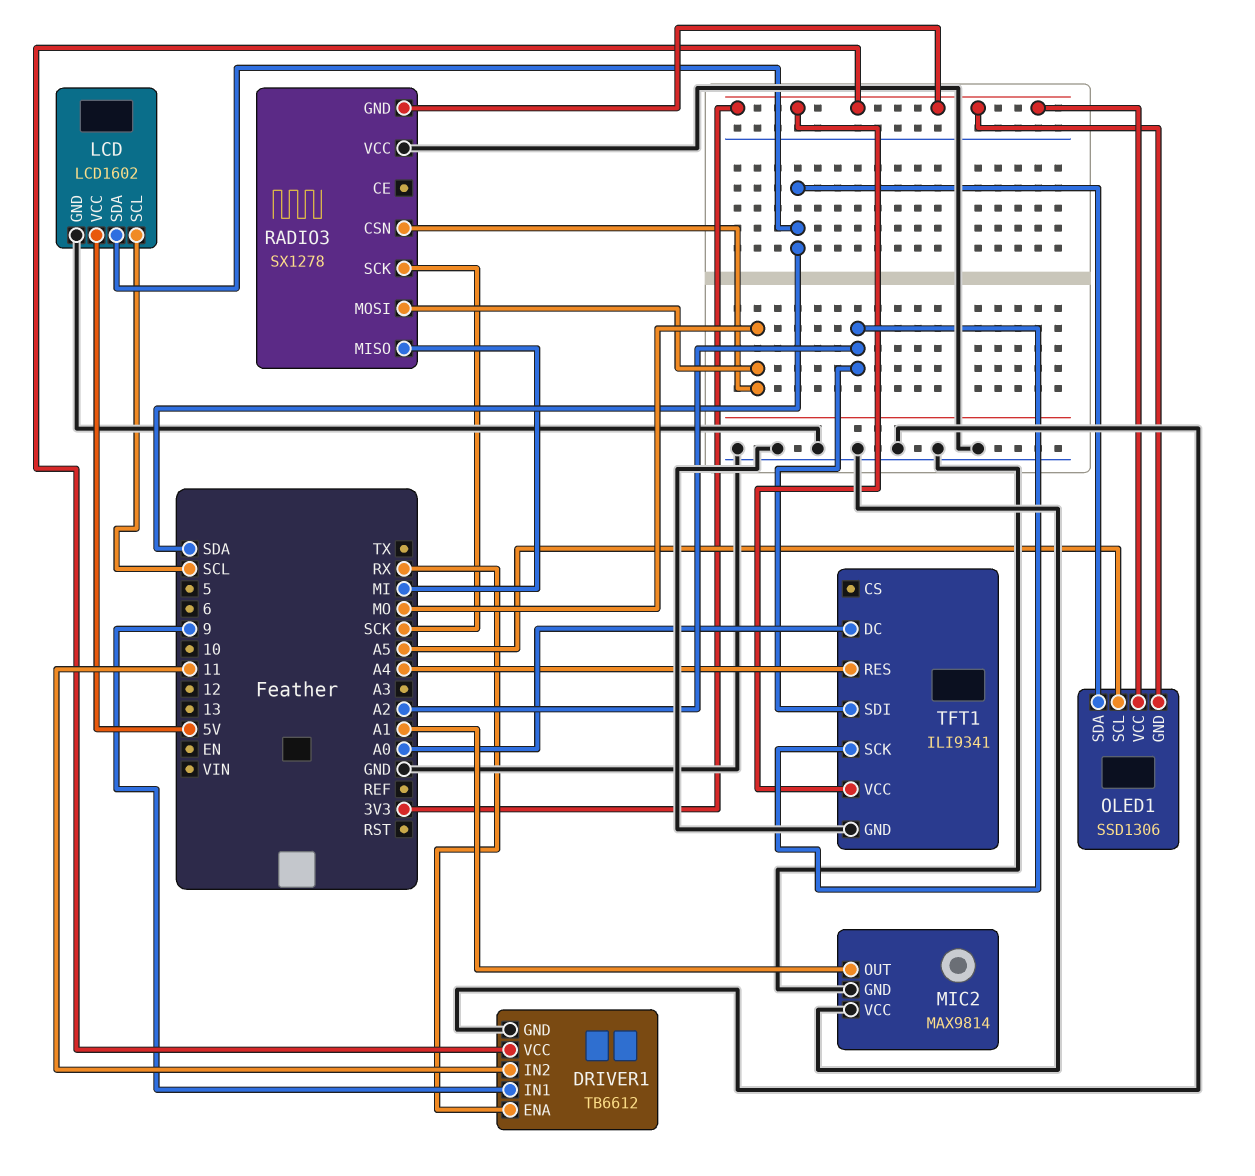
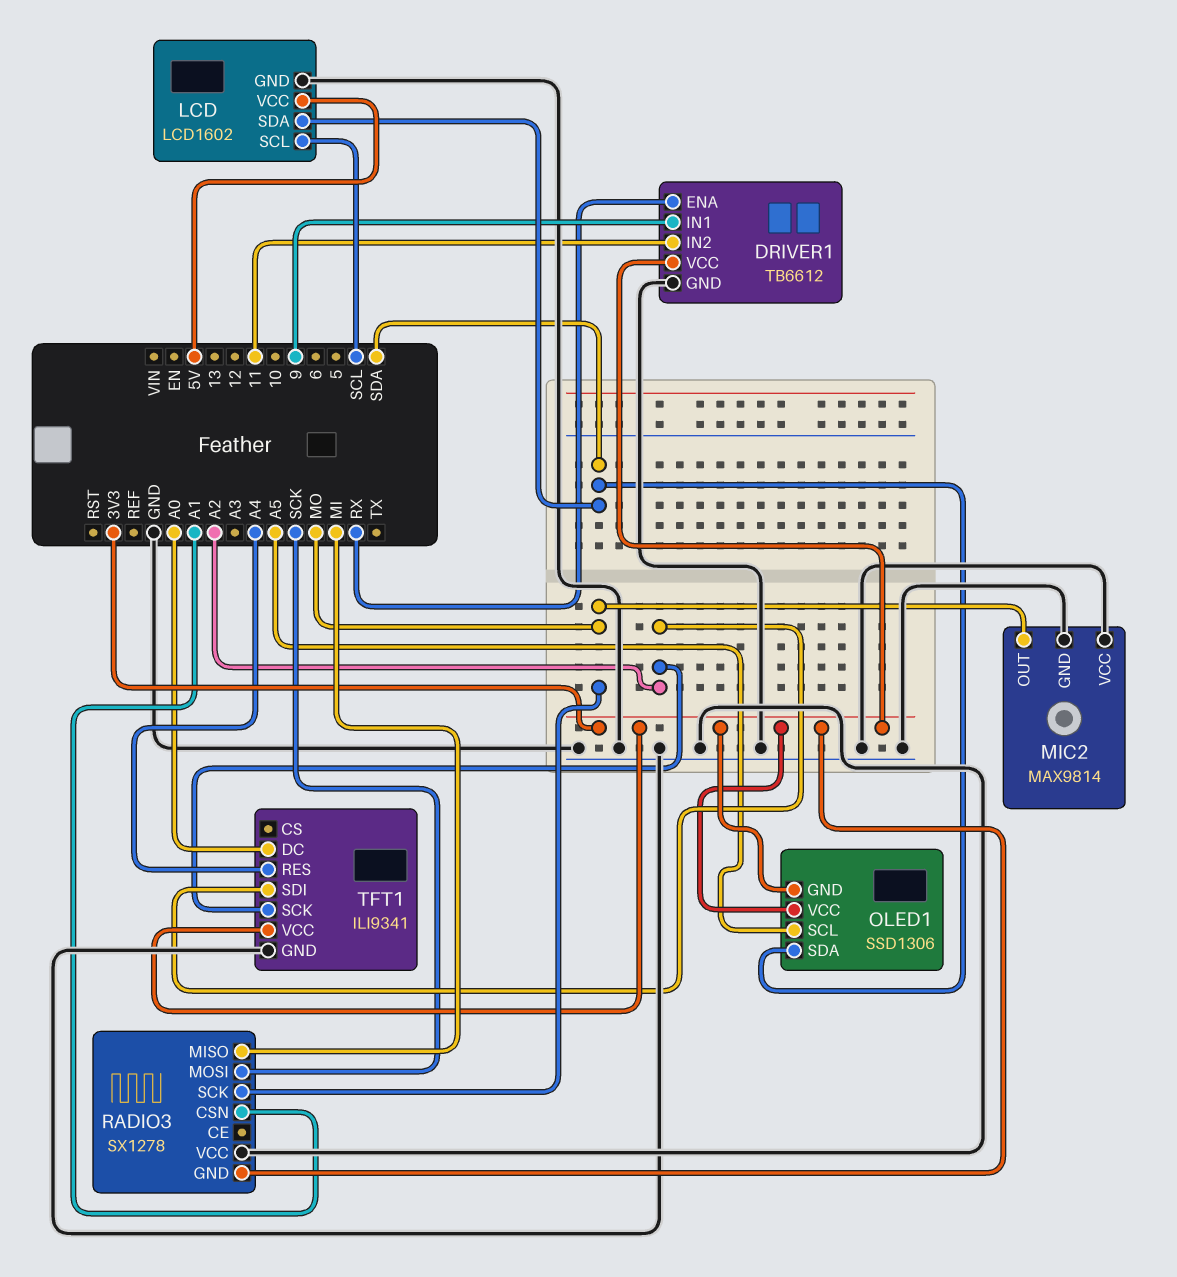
MIC2 pin OUT: A1 -> MO
RADIO3 pin CSN: MO -> A1
RADIO3 pin MOSI: MO -> SCK
RADIO3 pin SCK: SCK -> MO

